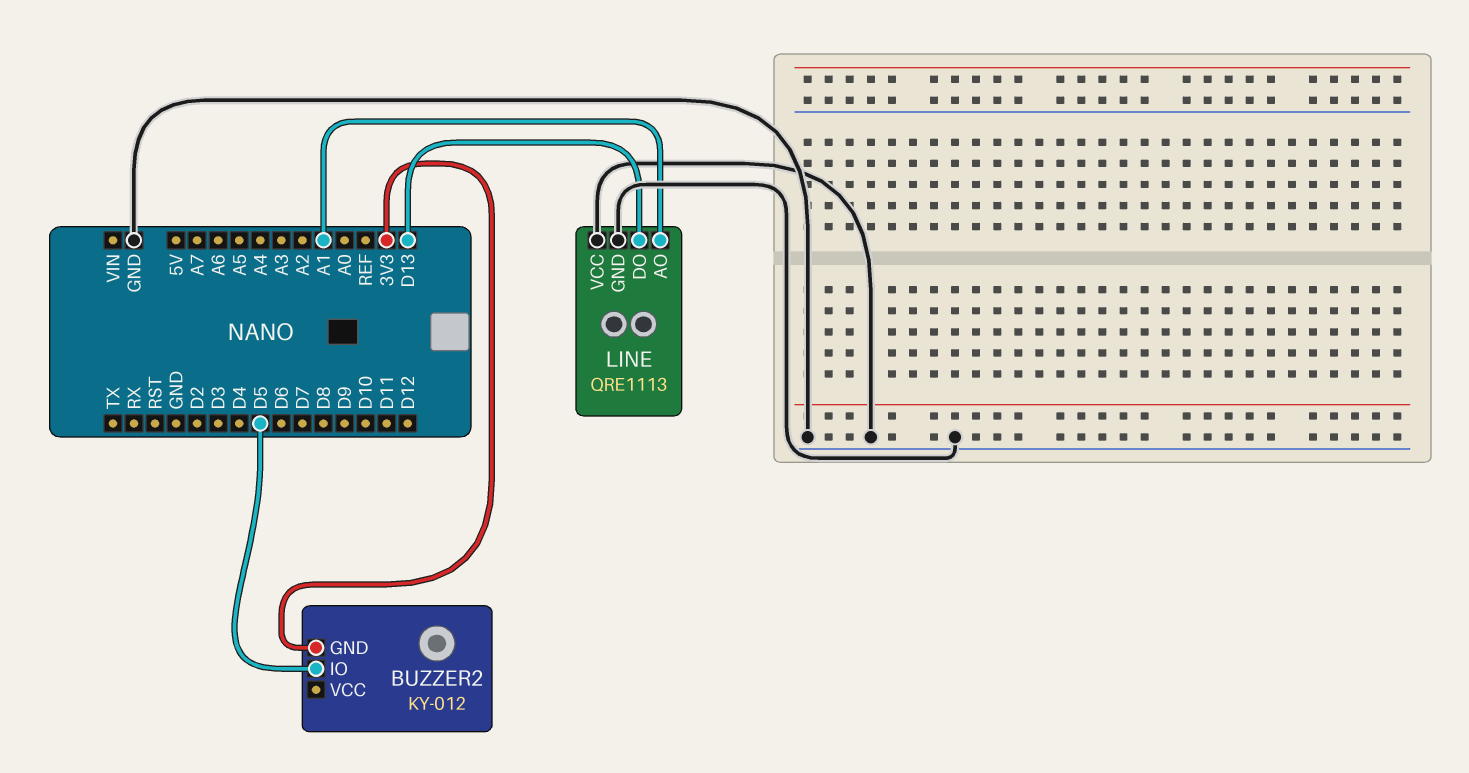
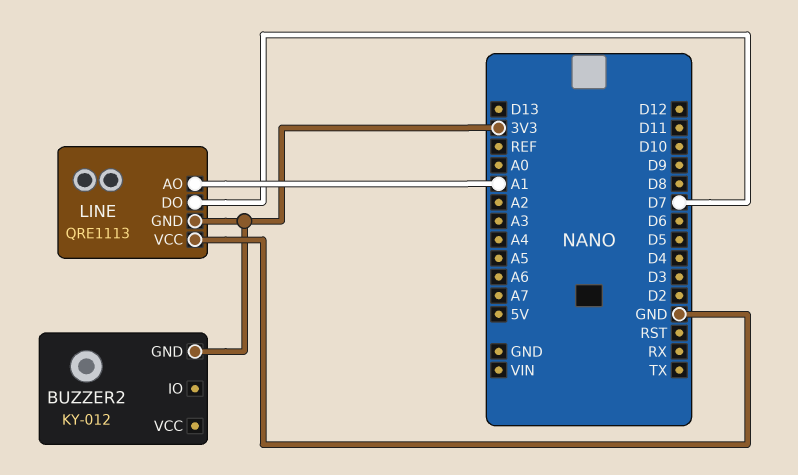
BUZZER2 pin IO: D5 -> none
LINE pin DO: D13 -> D7
LINE pin GND: GND -> 3V3

